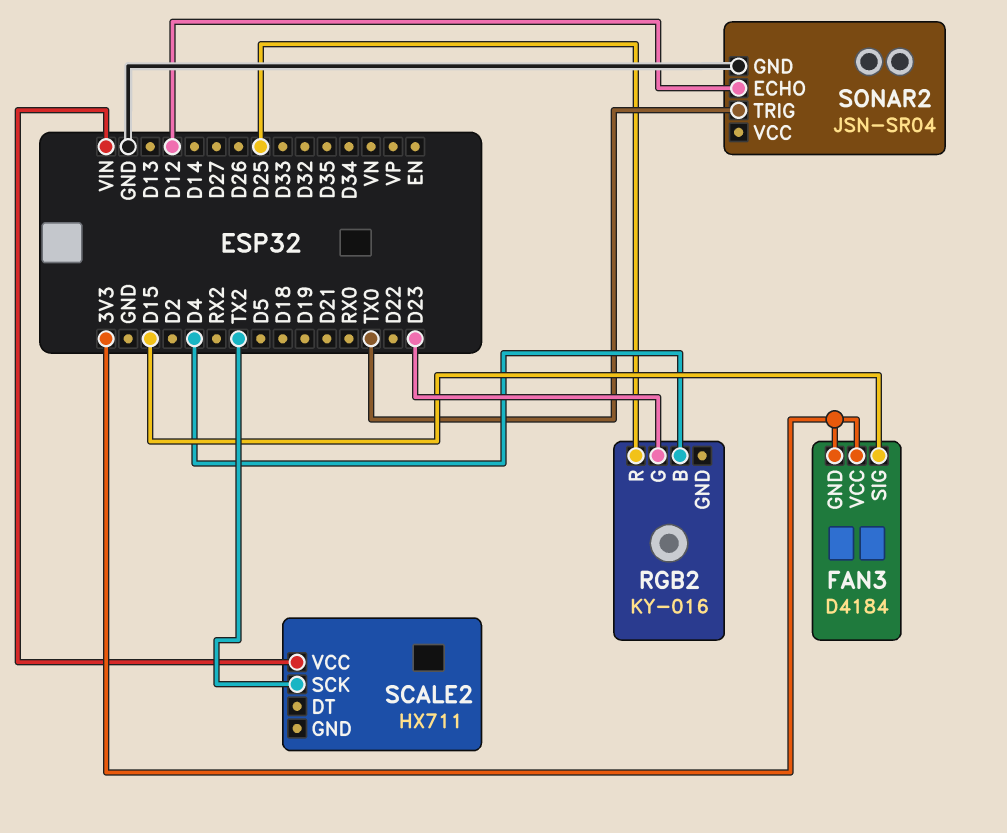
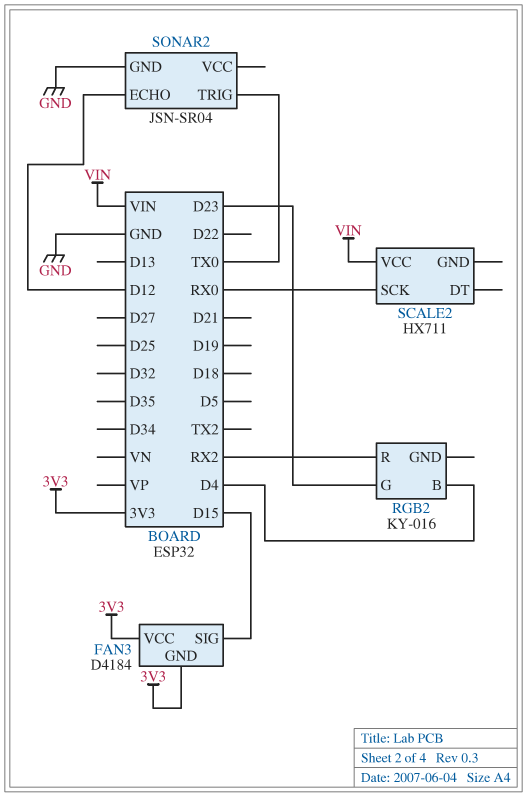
RGB2 pin R: D25 -> RX2
SCALE2 pin SCK: TX2 -> RX0

